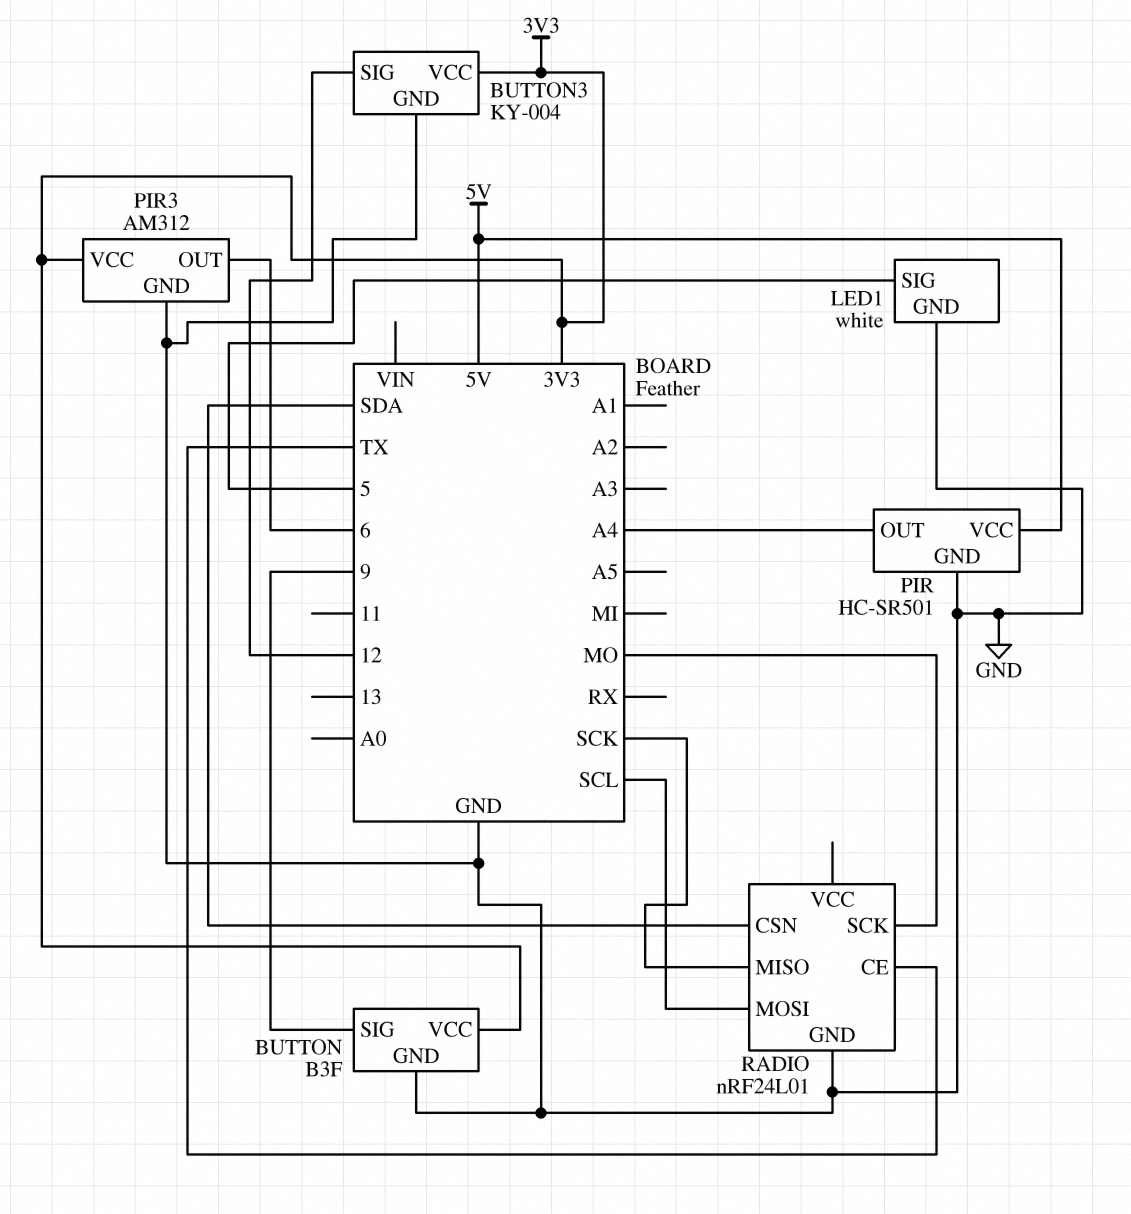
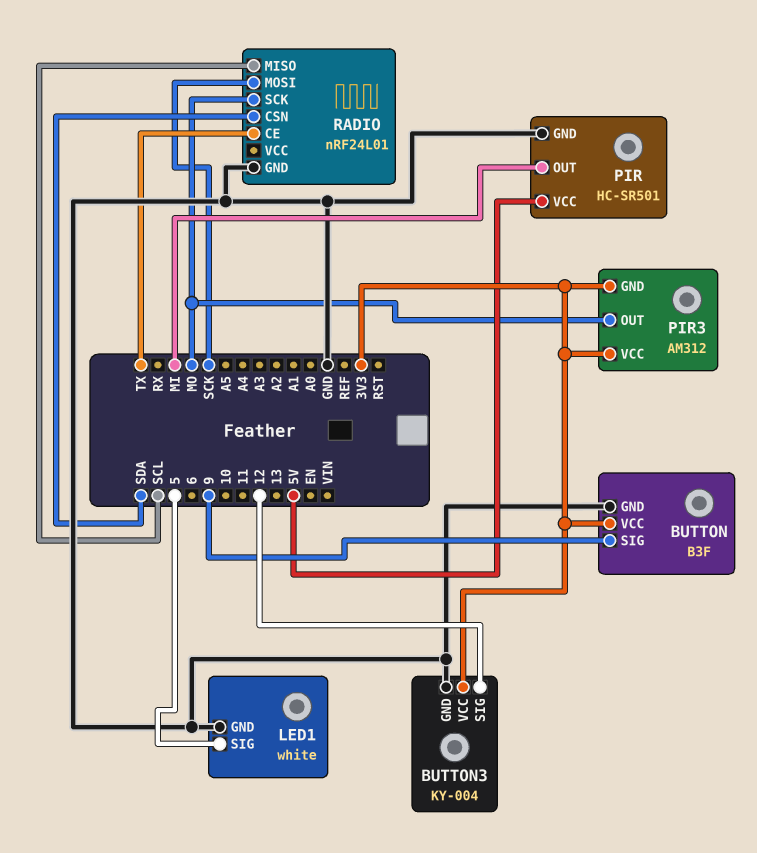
PIR pin OUT: A4 -> MI
PIR3 pin GND: GND -> 3V3
PIR3 pin OUT: 6 -> MO
RADIO pin MISO: SCK -> SCL
RADIO pin MOSI: SCL -> SCK

